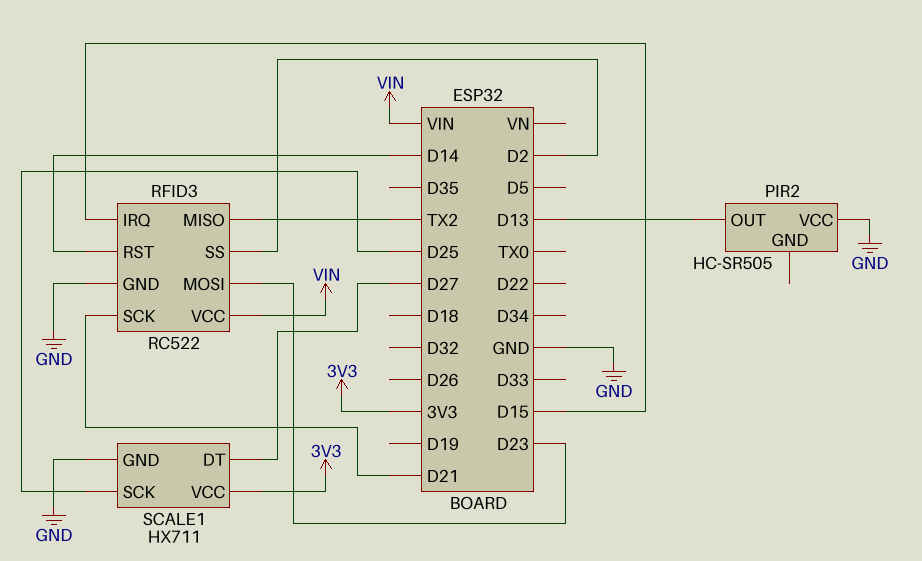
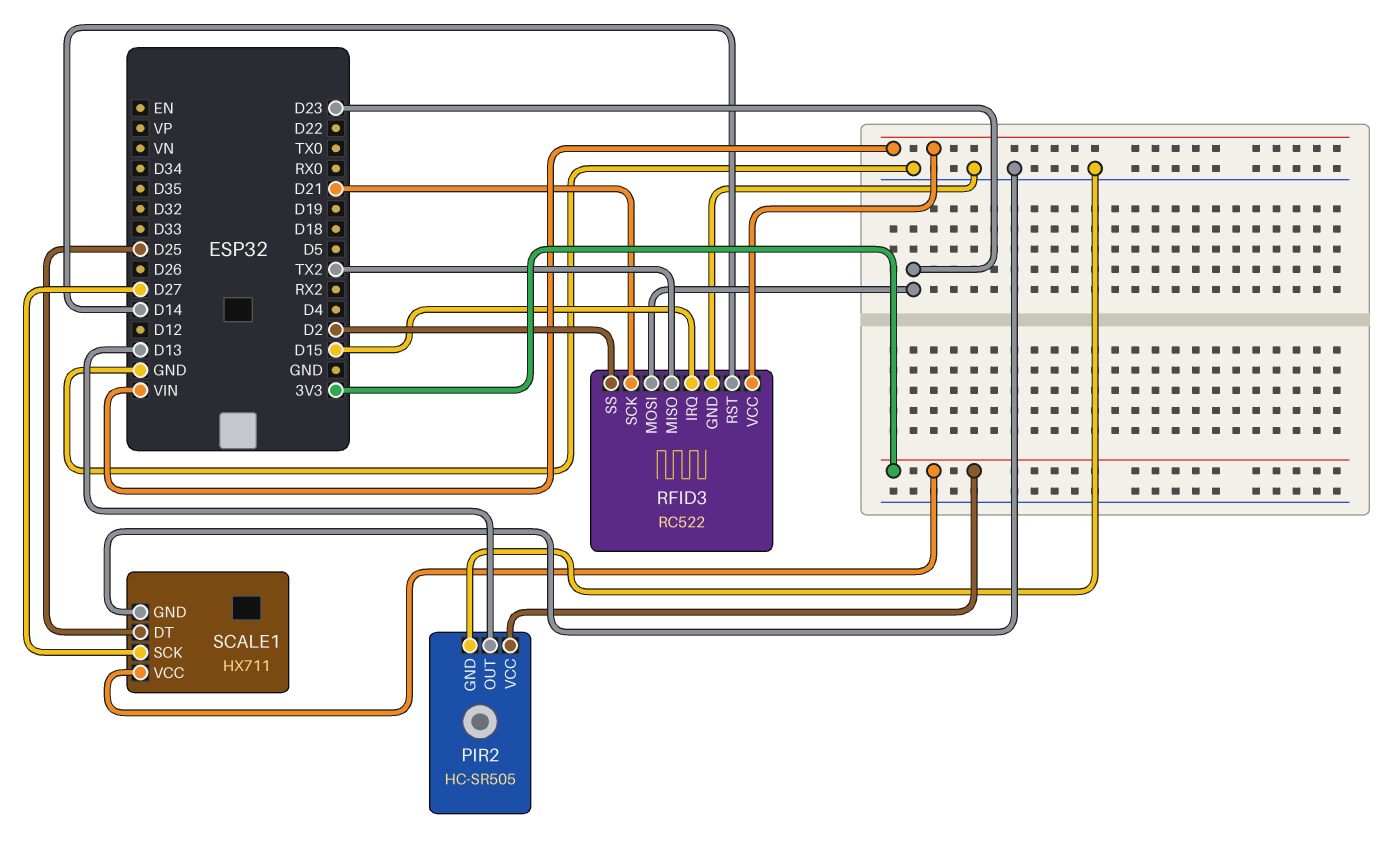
PIR2 pin GND: none -> GND
PIR2 pin VCC: GND -> 3V3
SCALE1 pin DT: D27 -> D25
SCALE1 pin SCK: D25 -> D27

